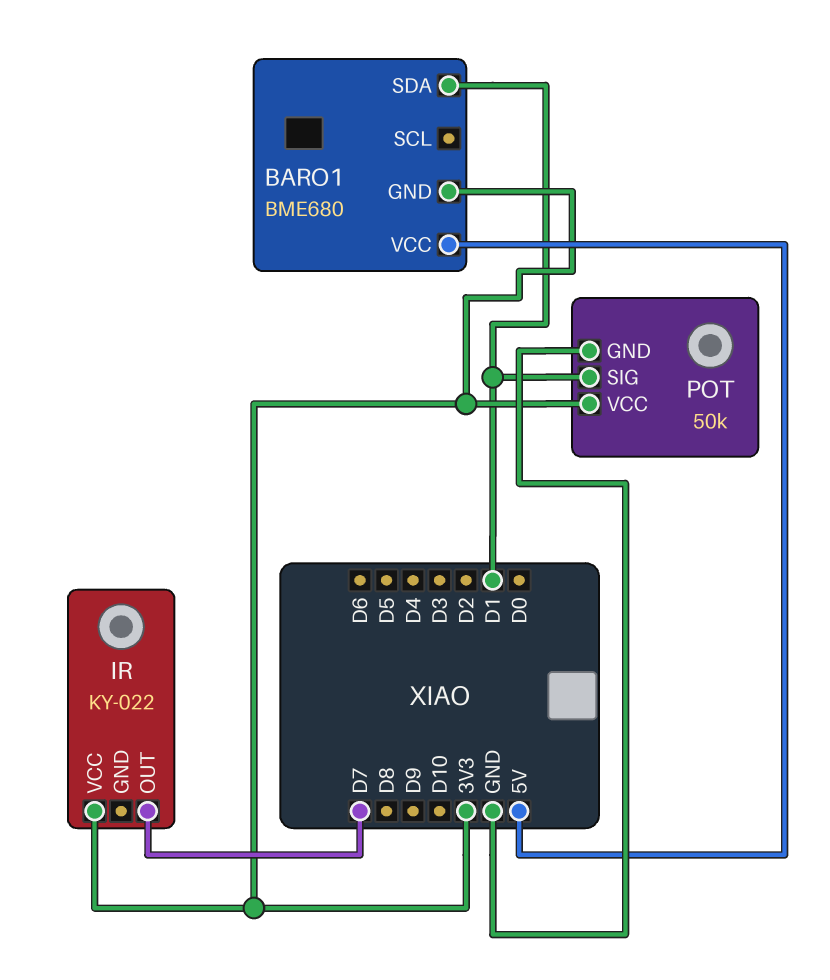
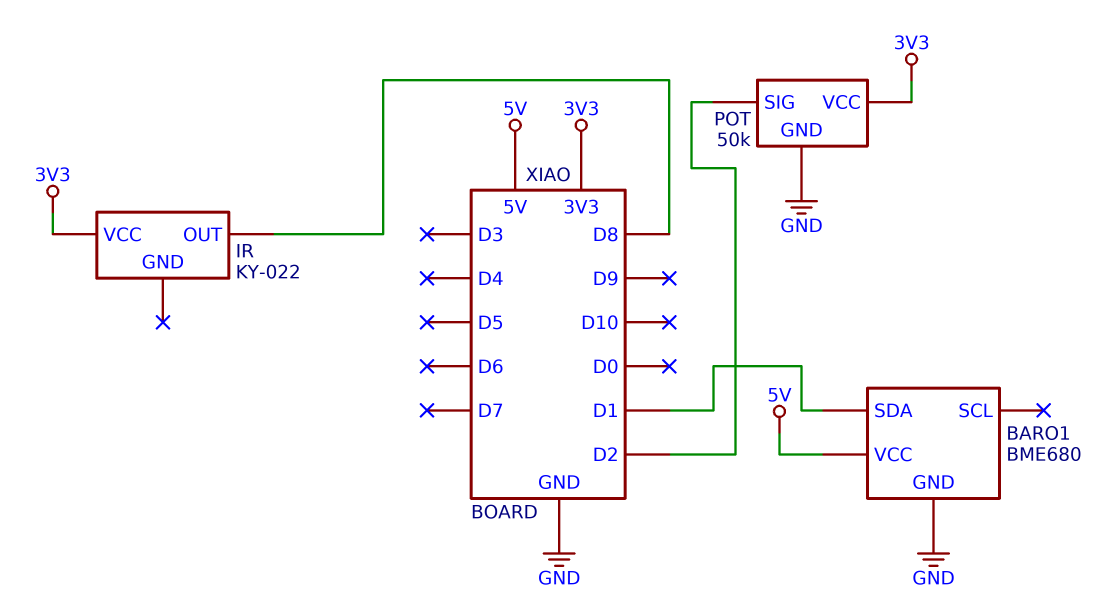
BARO1 pin GND: 3V3 -> GND
IR pin OUT: D7 -> D8
POT pin SIG: D1 -> D2

